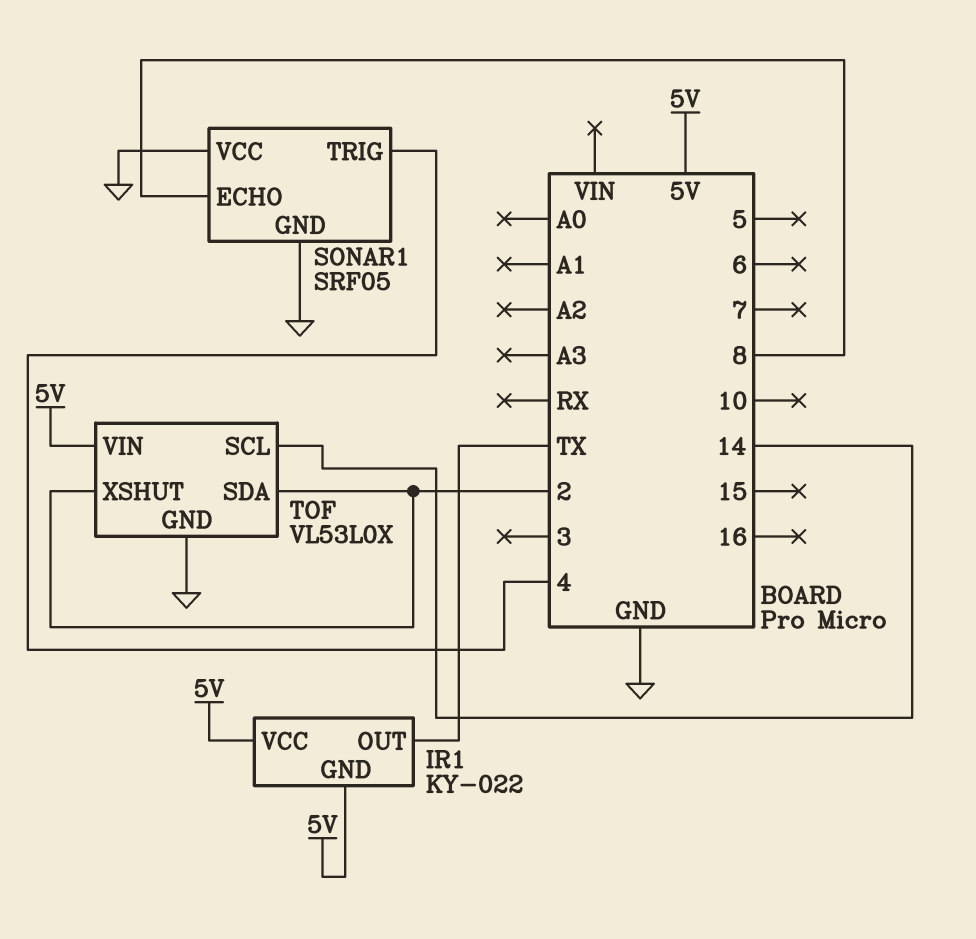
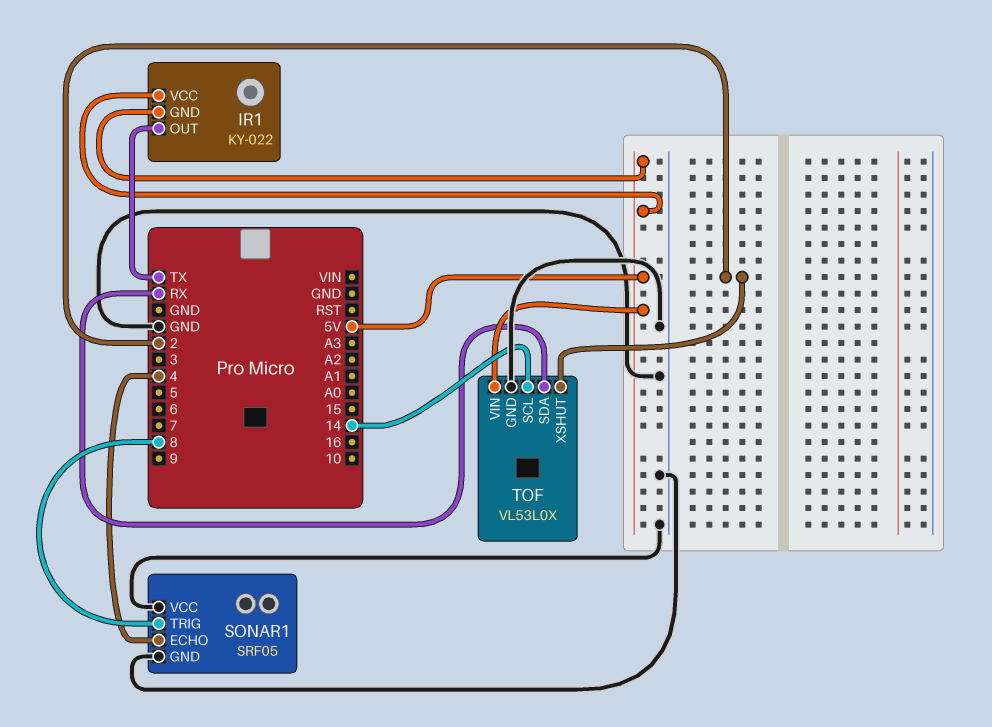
SONAR1 pin ECHO: 8 -> 4
SONAR1 pin TRIG: 4 -> 8
TOF pin SDA: 2 -> RX

